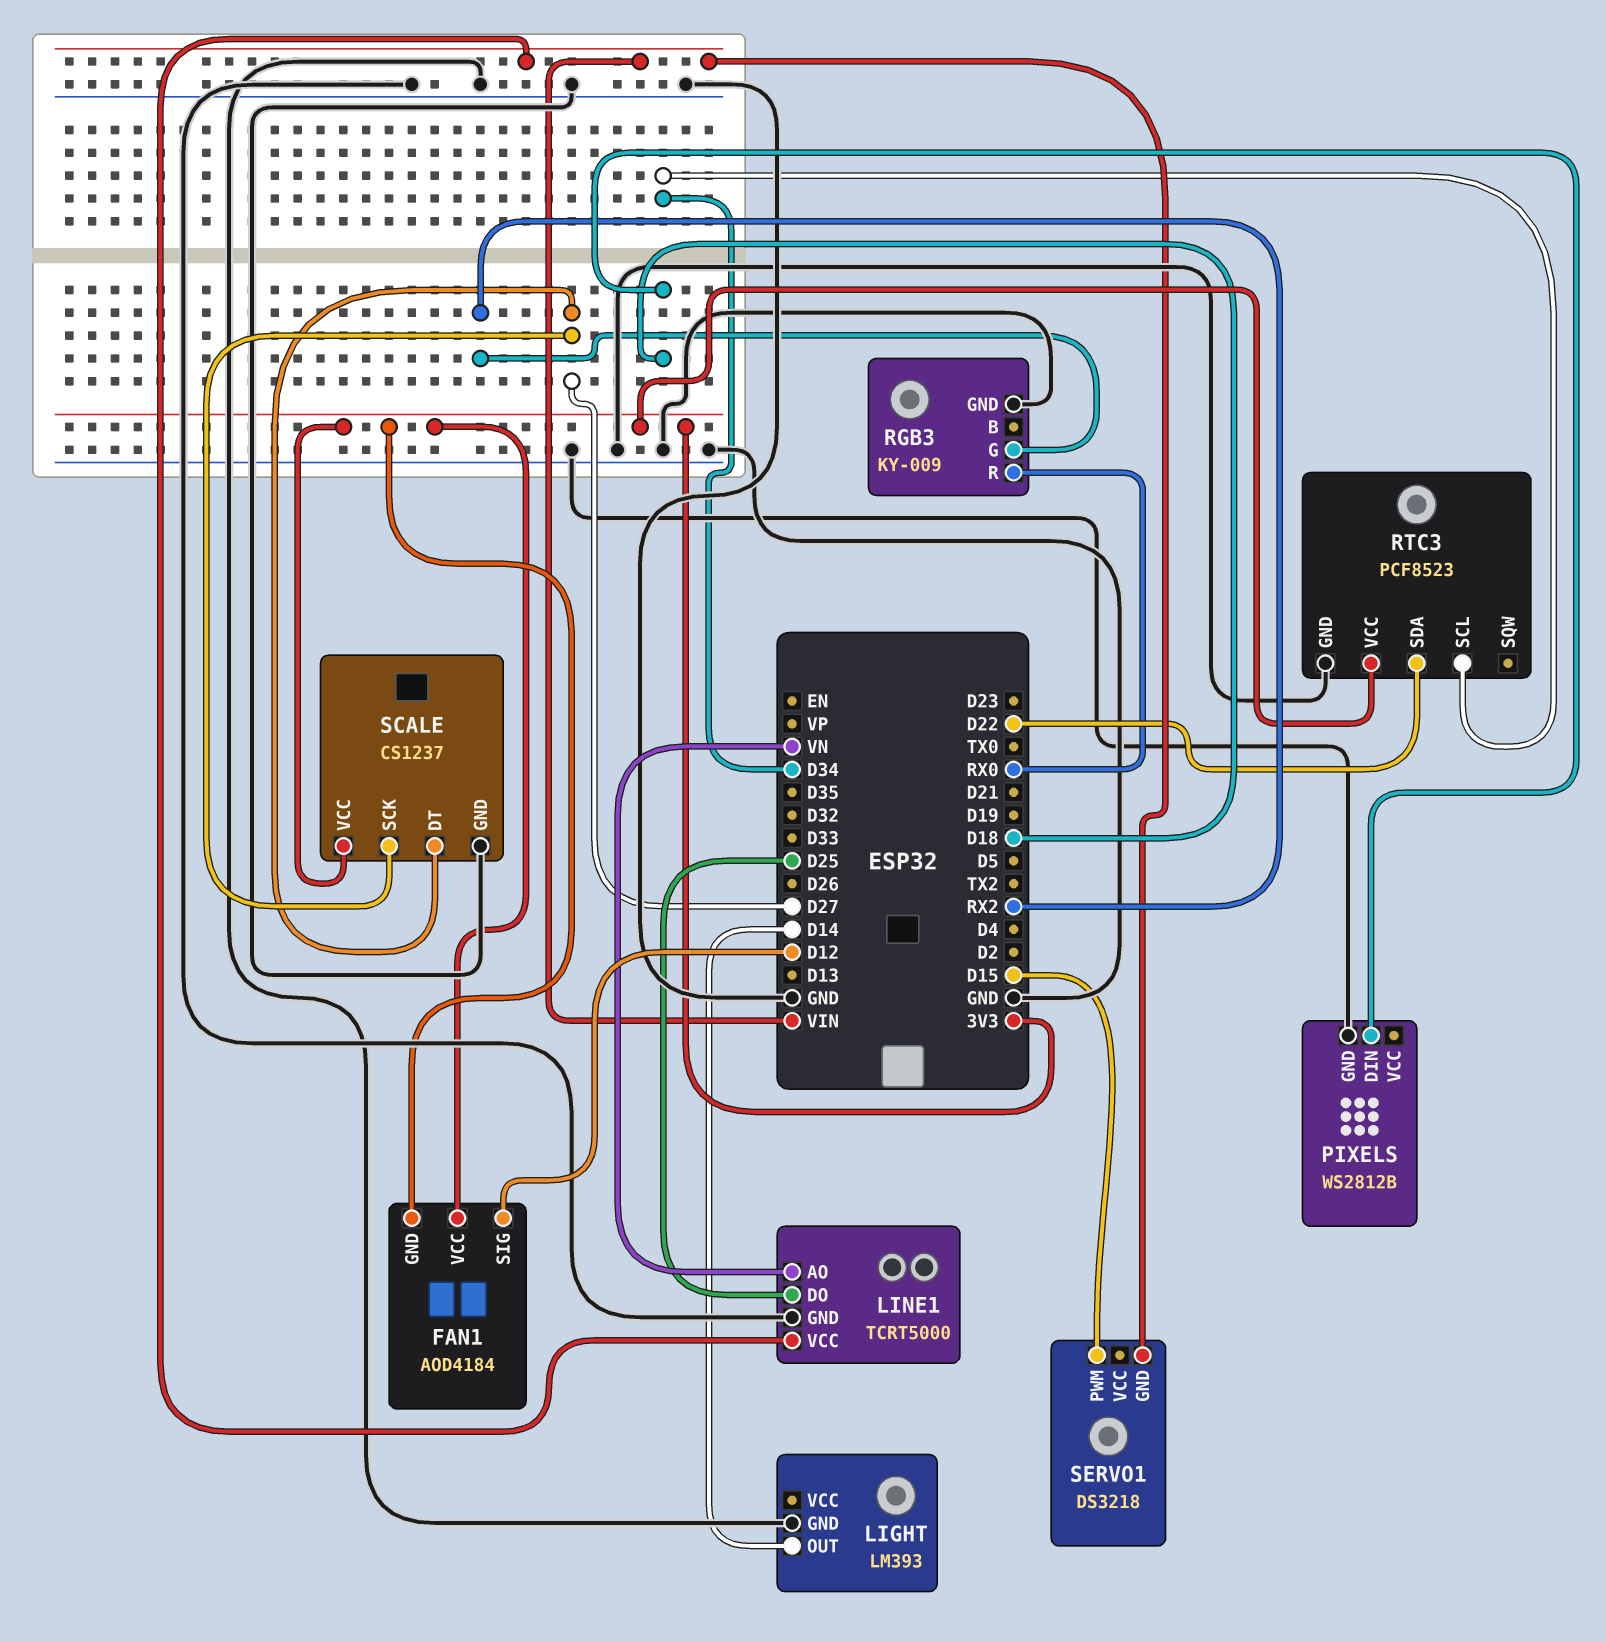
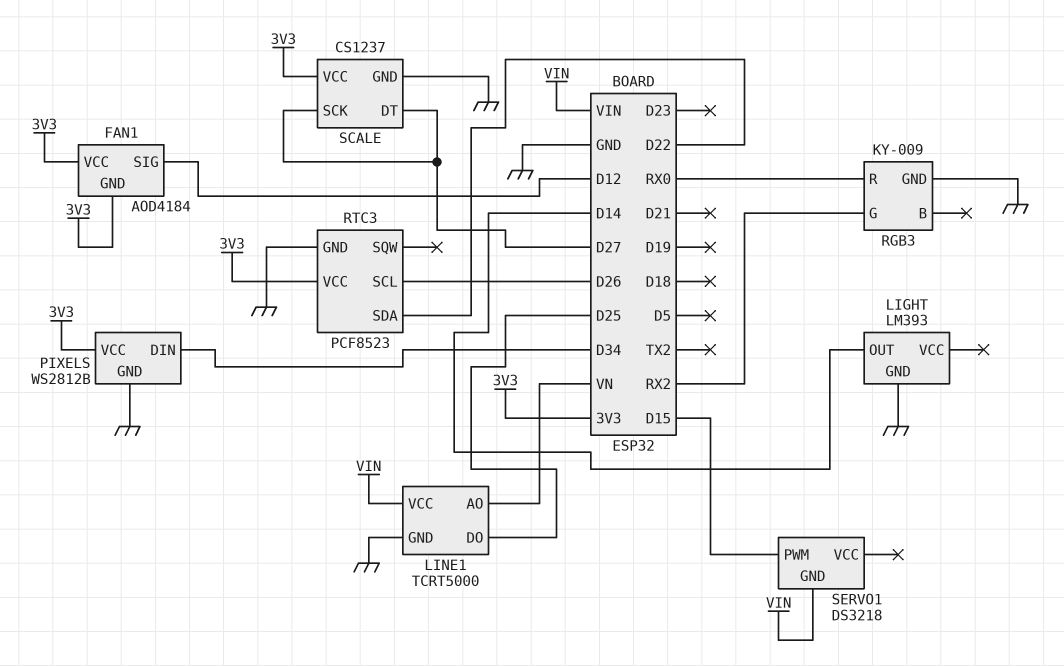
PIXELS pin DIN: D18 -> D34
PIXELS pin VCC: none -> 3V3
RTC3 pin SCL: D34 -> D26

